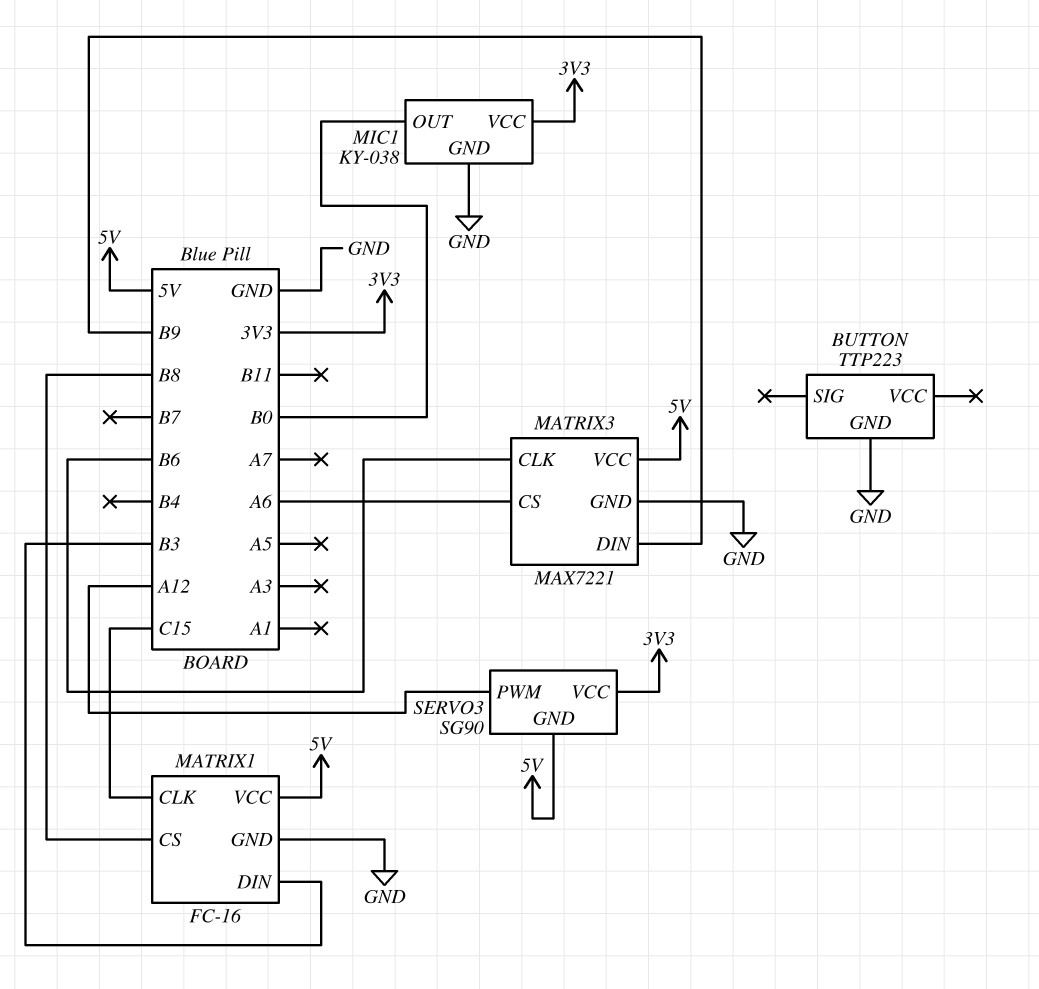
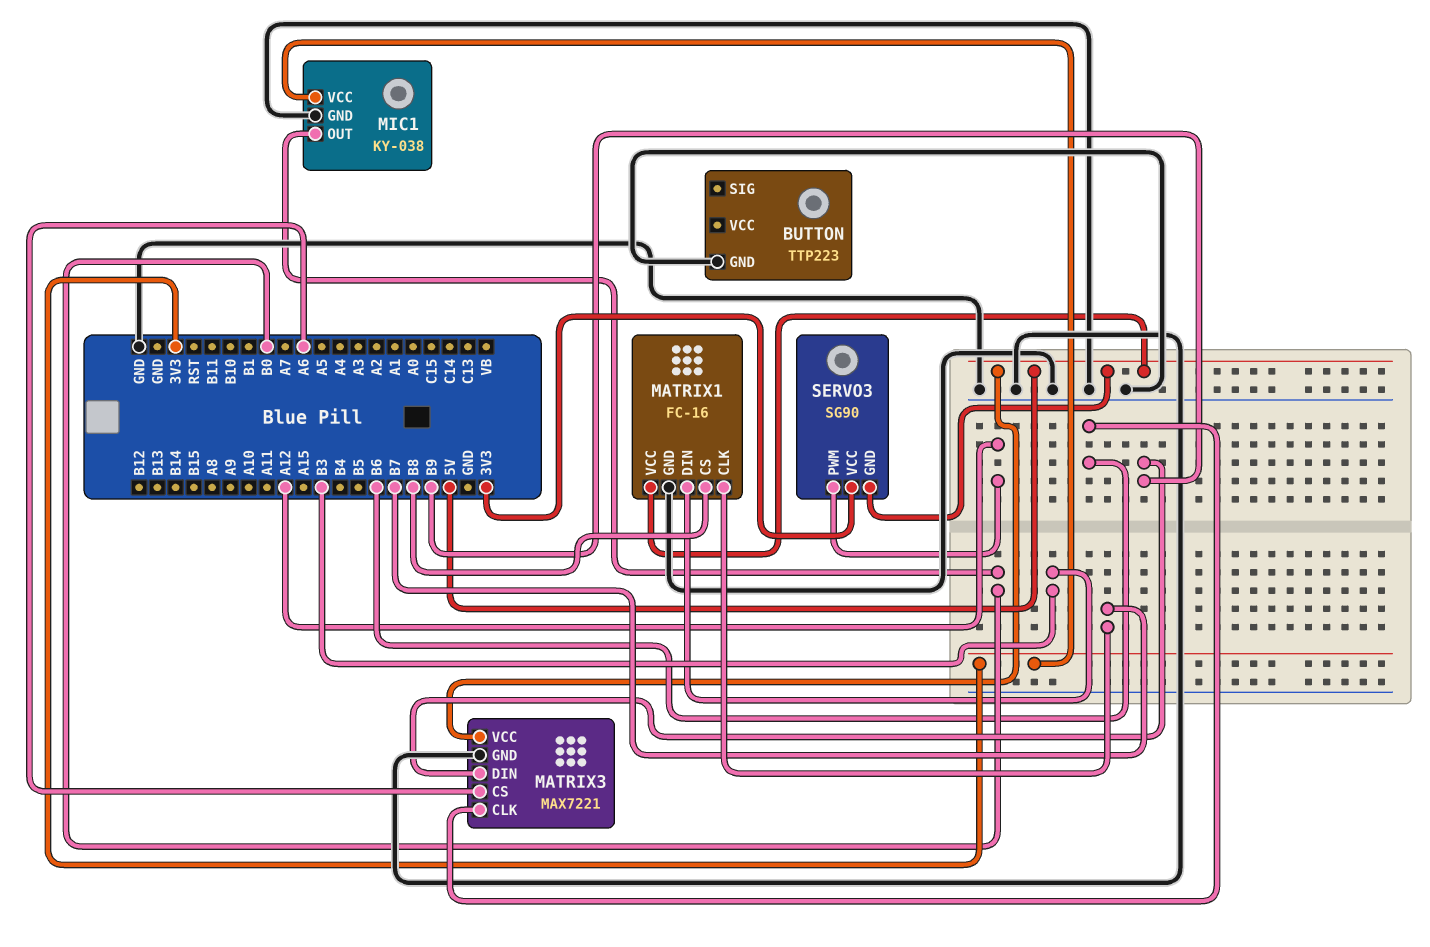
MATRIX1 pin CLK: C15 -> B7

